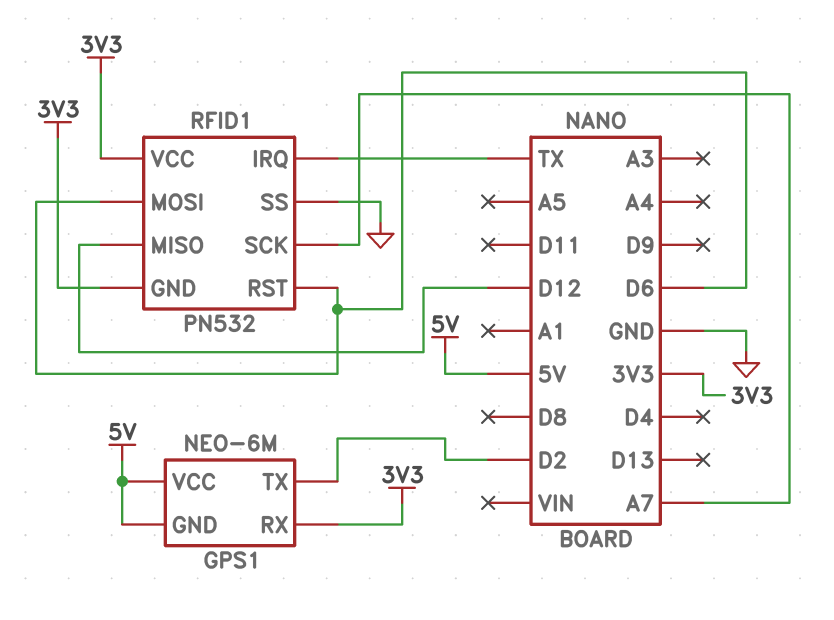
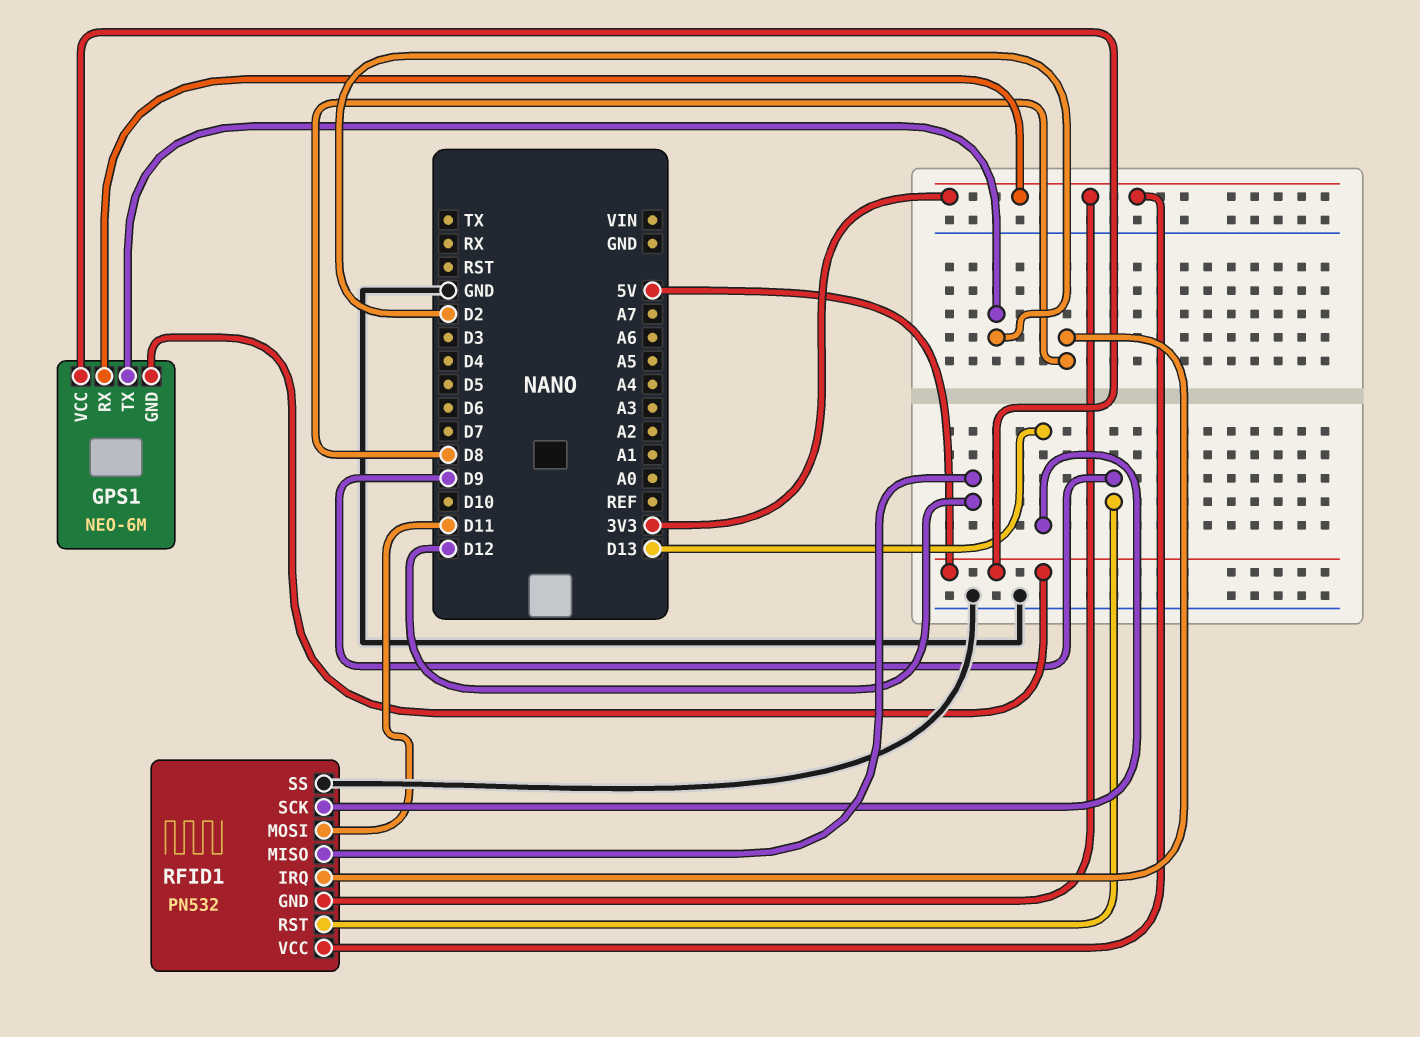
RFID1 pin IRQ: TX -> D8
RFID1 pin MOSI: D6 -> D11
RFID1 pin RST: D6 -> D9
RFID1 pin SCK: A7 -> D13

